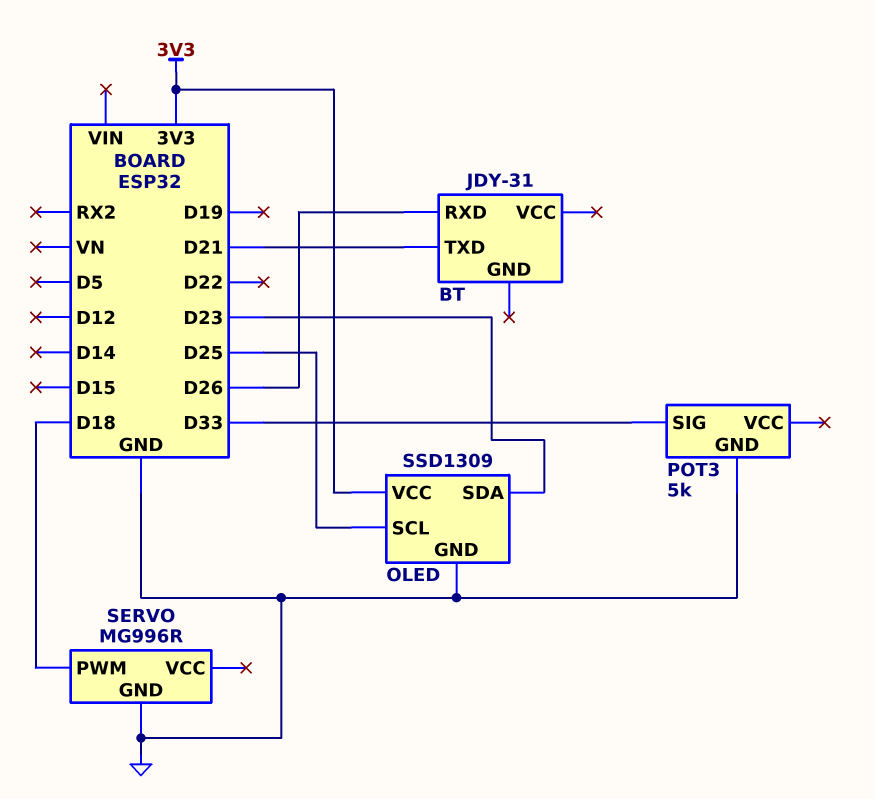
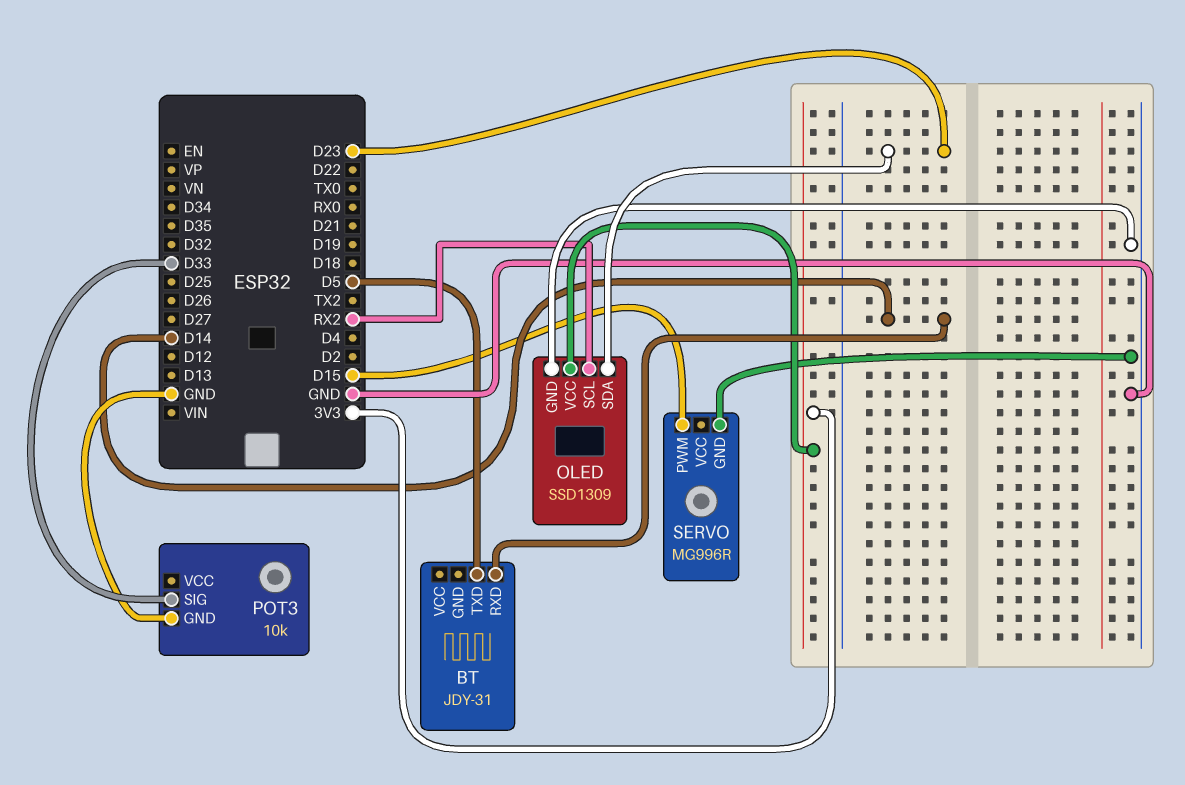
BT pin RXD: D26 -> D14
BT pin TXD: D21 -> D5
OLED pin SCL: D25 -> RX2
POT3: 5k -> 10k
SERVO pin PWM: D18 -> D15

